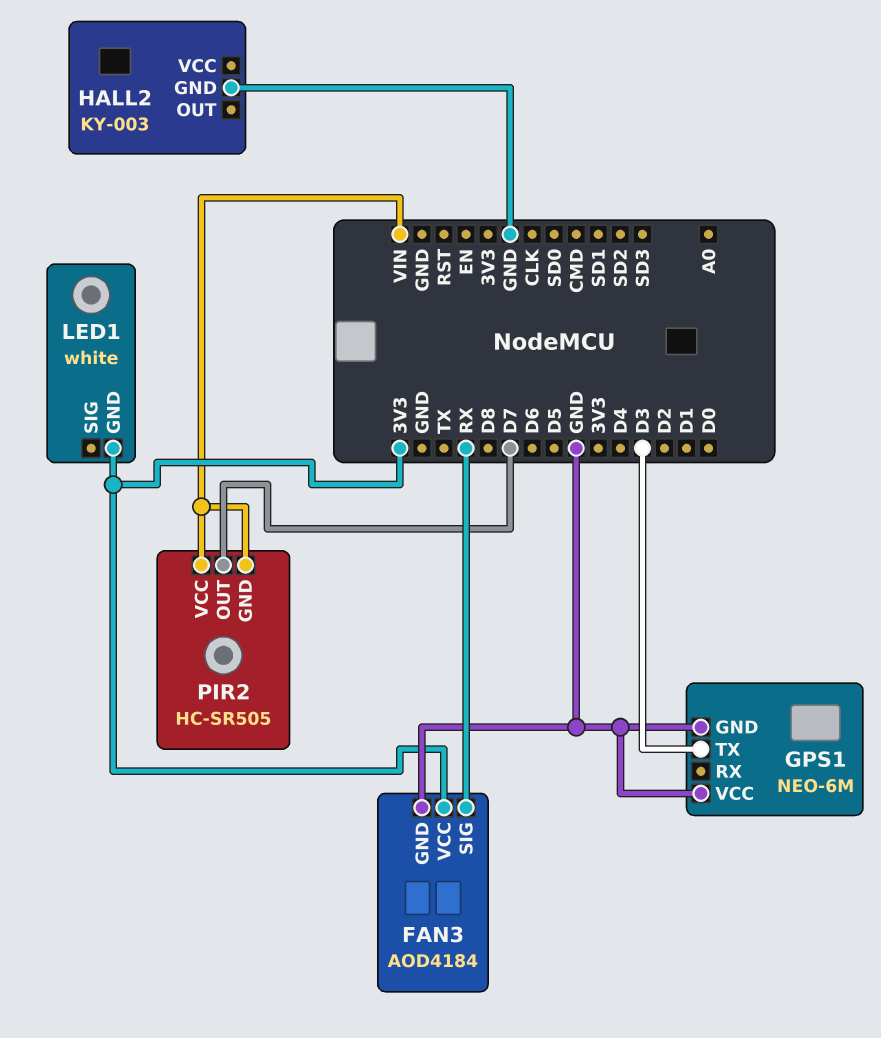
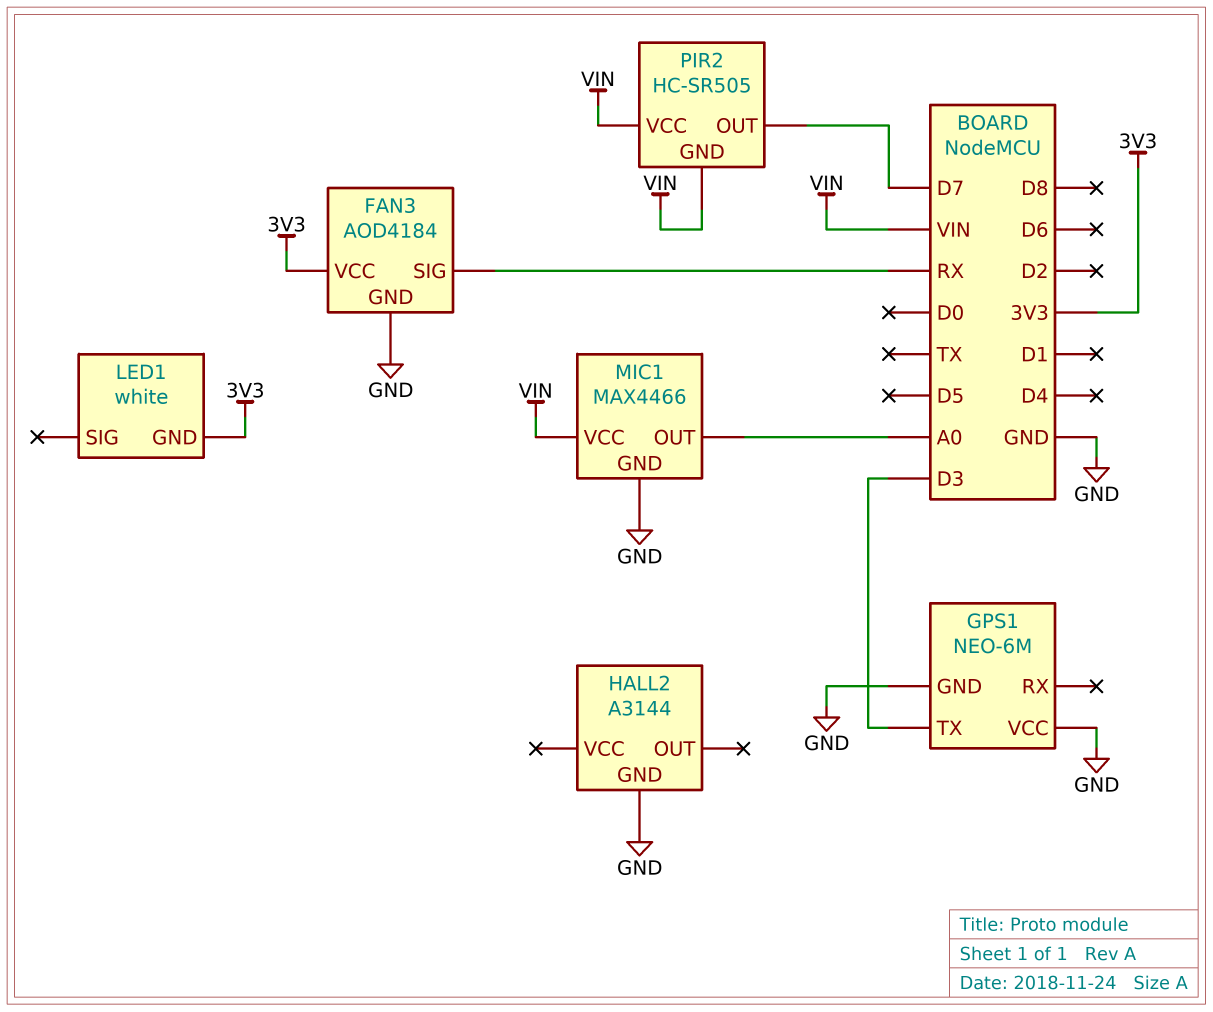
HALL2: KY-003 -> A3144
MIC1: none -> MAX4466
MIC1 pin GND: none -> GND
MIC1 pin OUT: none -> A0
MIC1 pin VCC: none -> VIN

